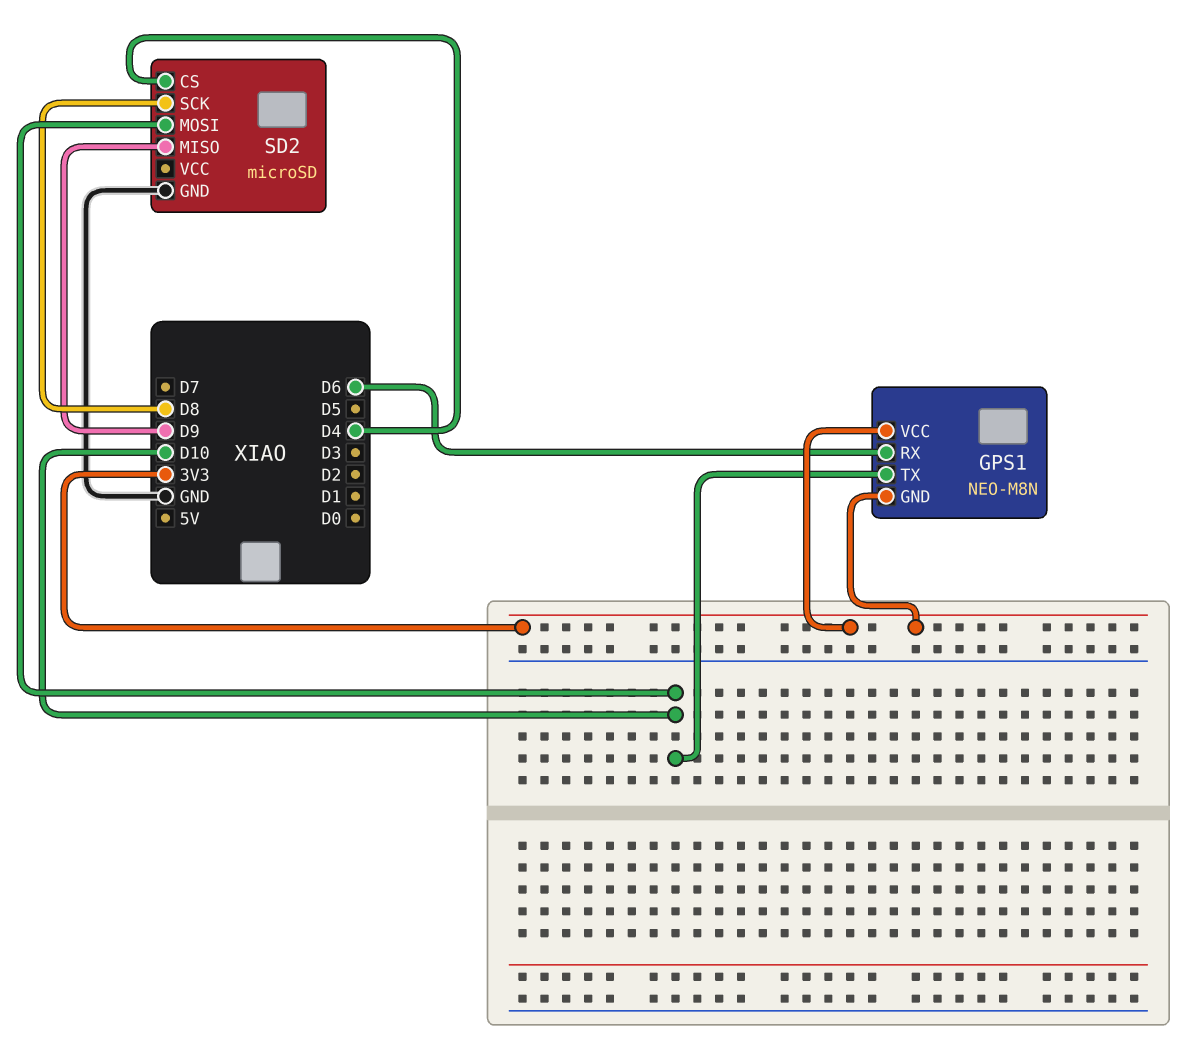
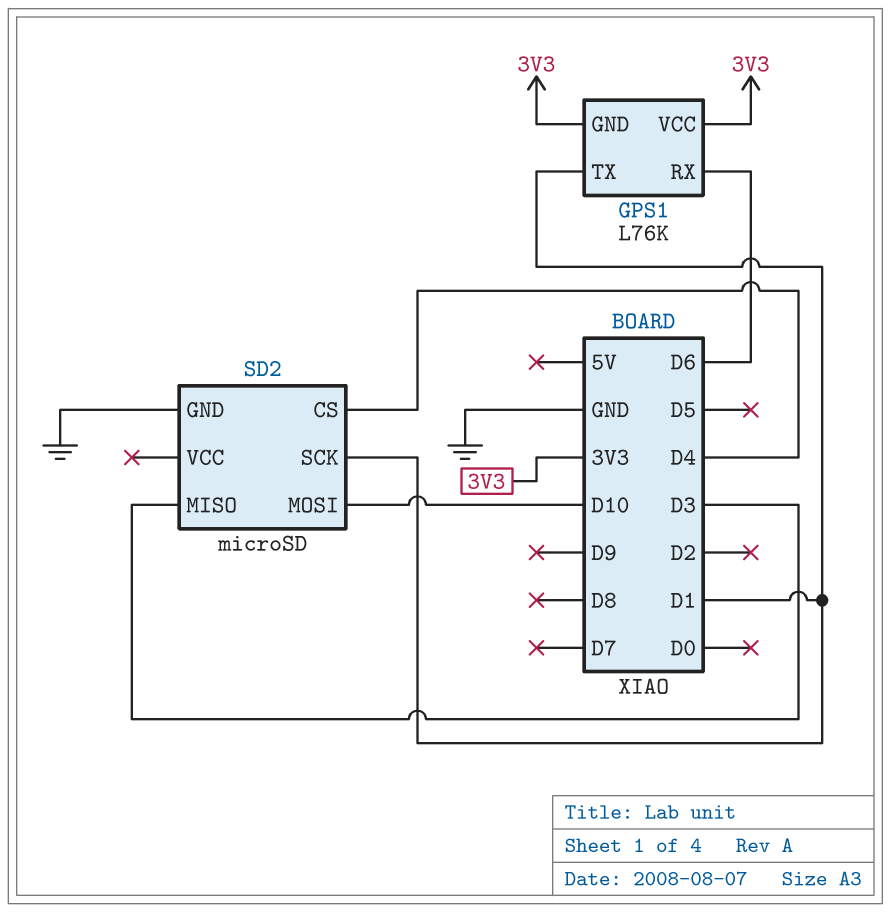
GPS1: NEO-M8N -> L76K
GPS1 pin TX: D10 -> D1
SD2 pin MISO: D9 -> D3
SD2 pin SCK: D8 -> D1

